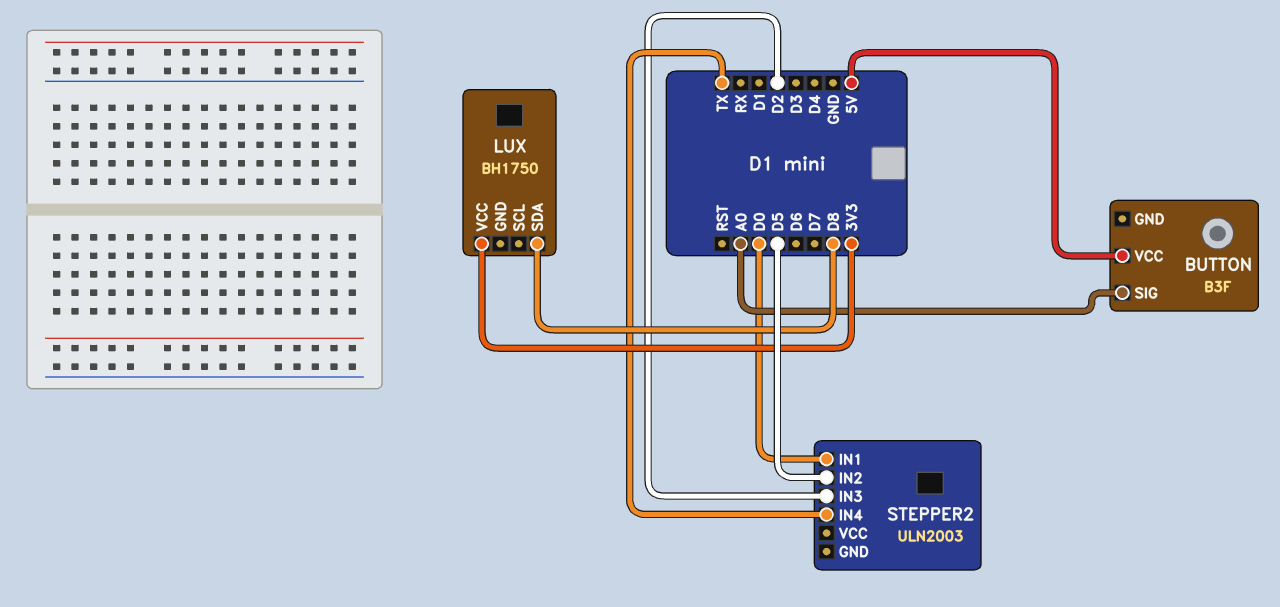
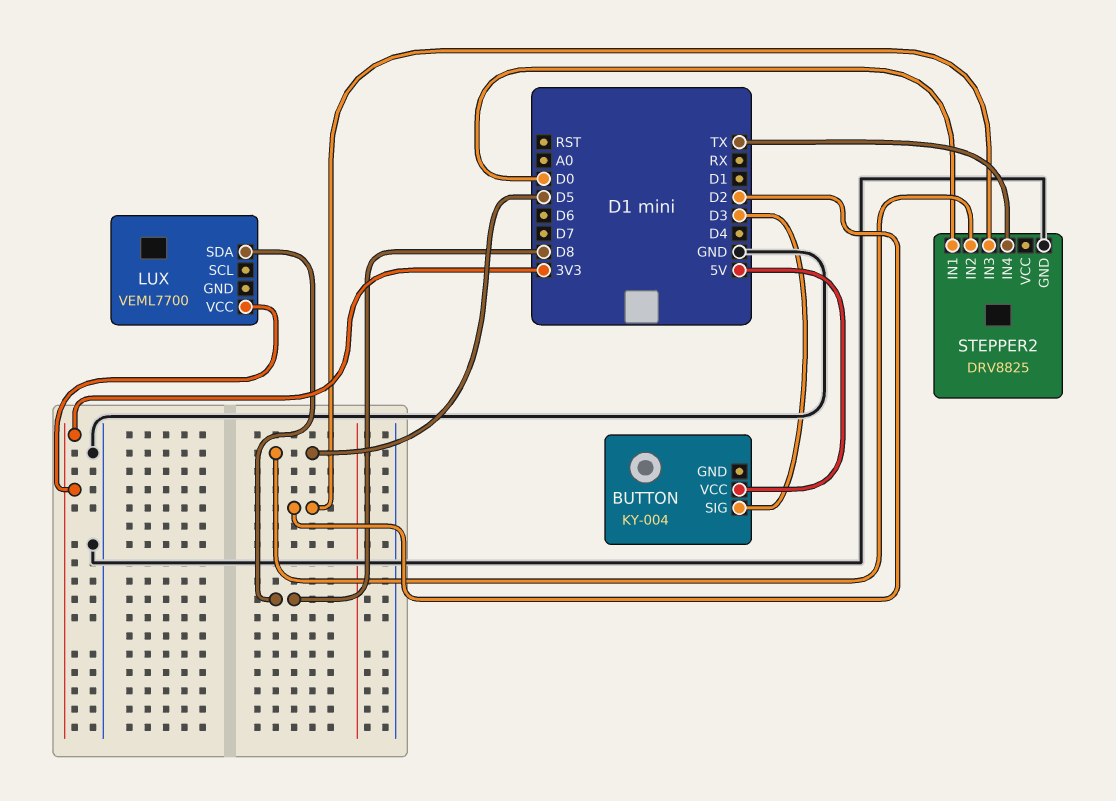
BUTTON: B3F -> KY-004
BUTTON pin SIG: A0 -> D3
LUX: BH1750 -> VEML7700
STEPPER2: ULN2003 -> DRV8825
STEPPER2 pin GND: none -> GND

